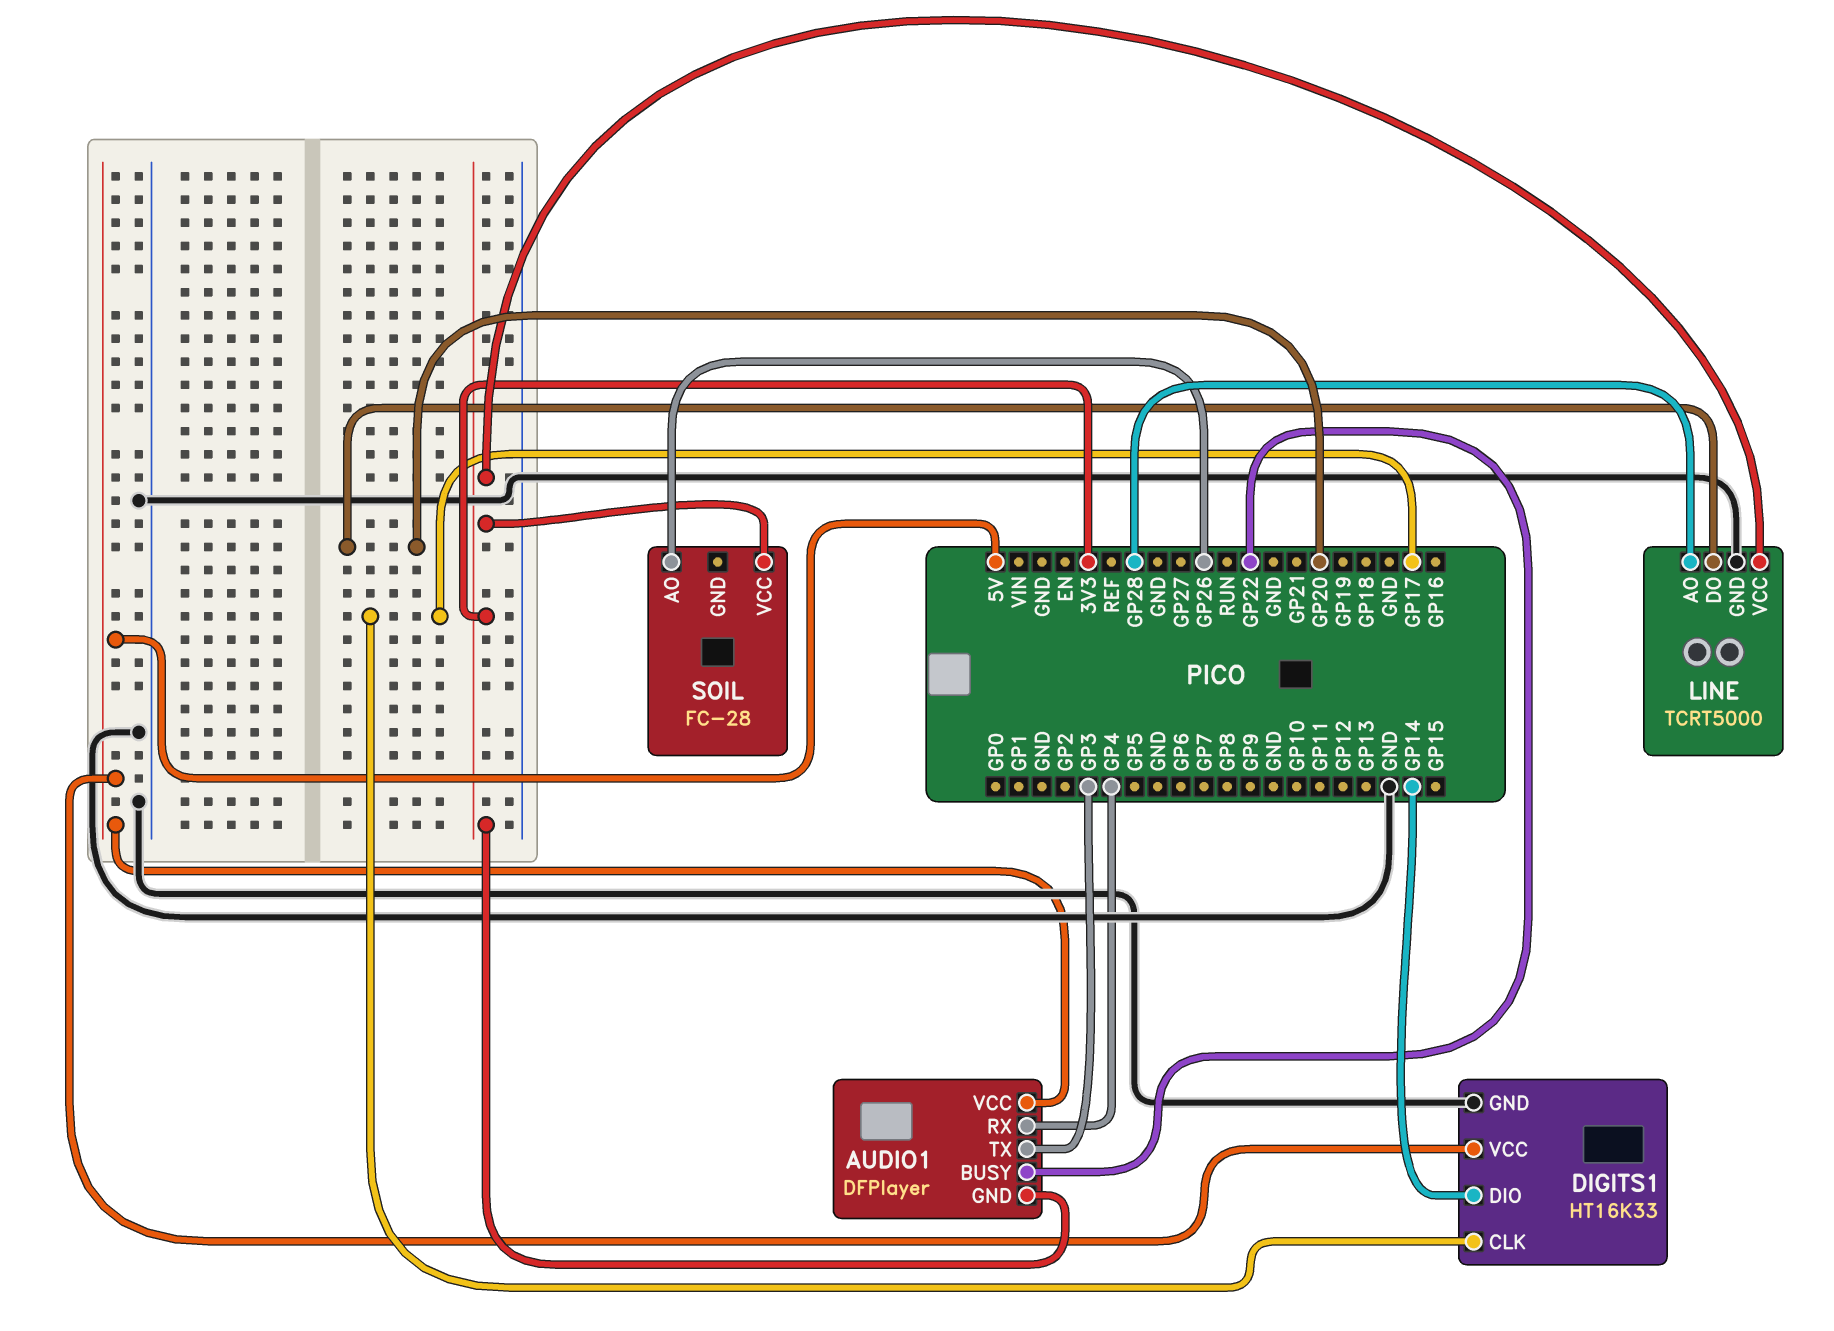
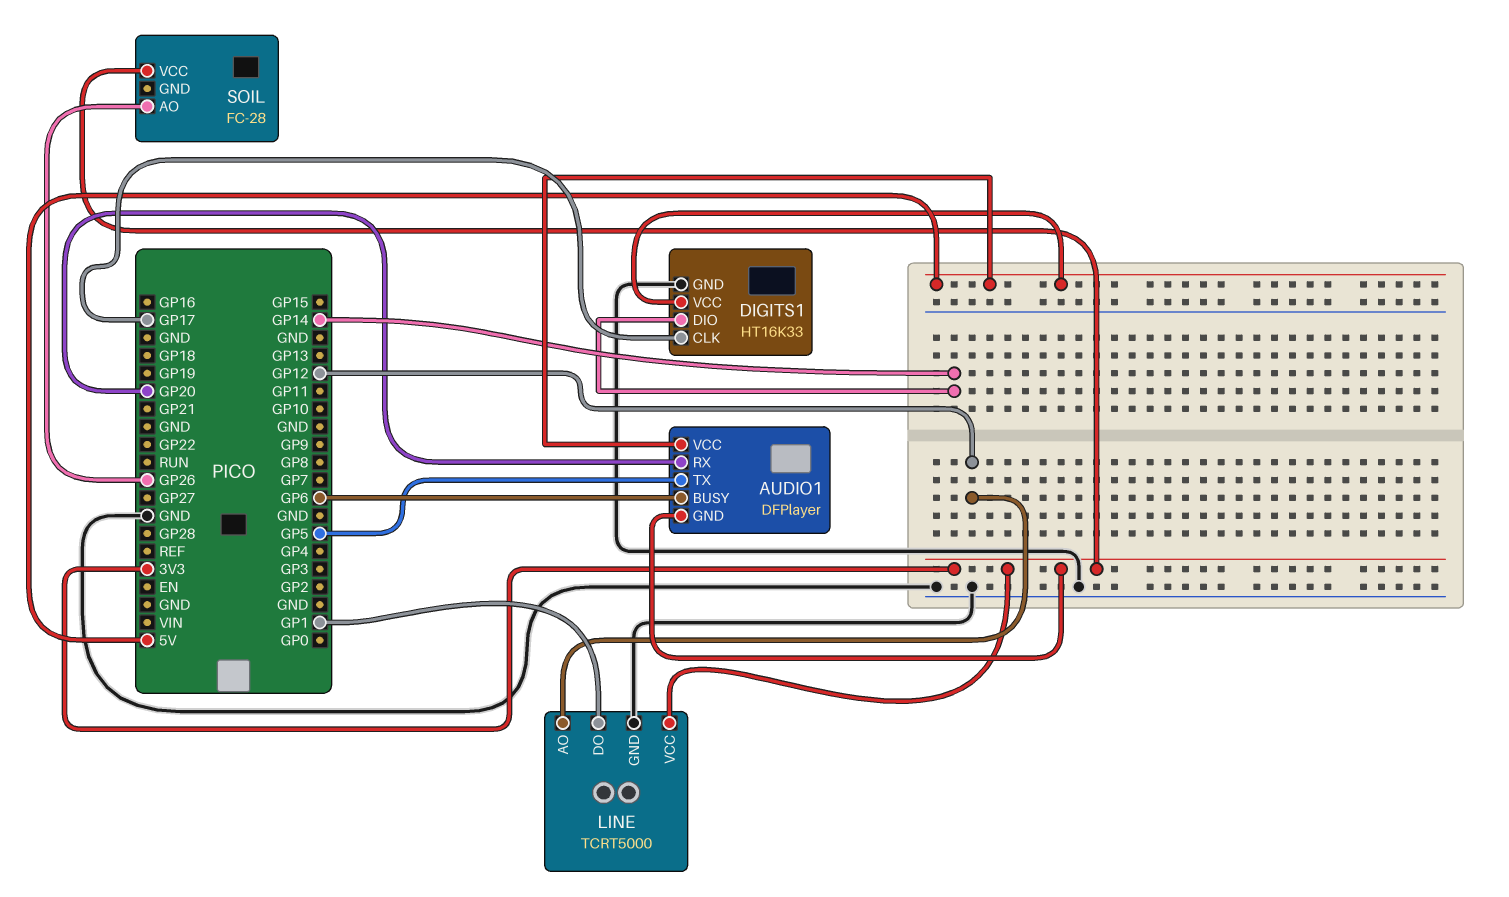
AUDIO1 pin BUSY: GP22 -> GP6
AUDIO1 pin RX: GP4 -> GP20
AUDIO1 pin TX: GP3 -> GP5
LINE pin AO: GP28 -> GP12
LINE pin DO: GP20 -> GP1

